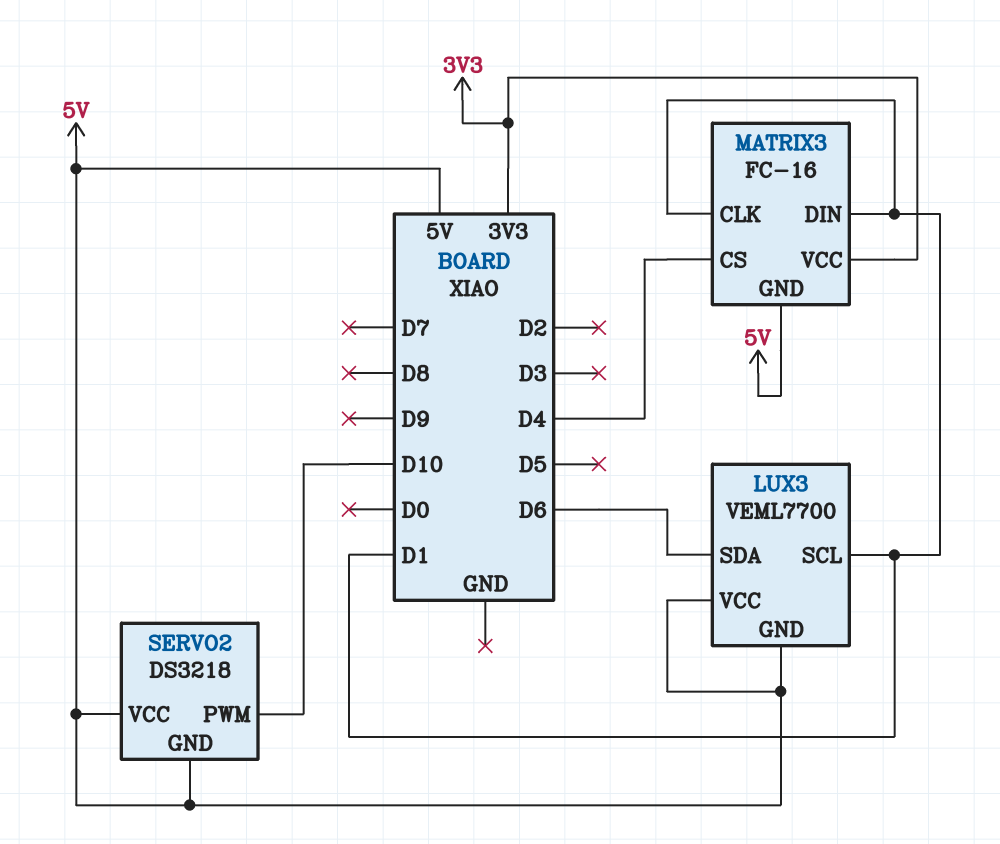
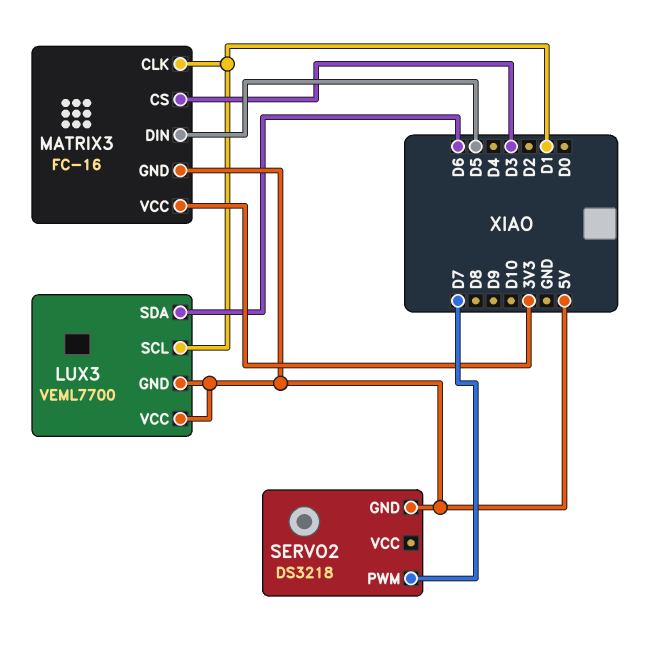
MATRIX3 pin CS: D4 -> D3
MATRIX3 pin DIN: D1 -> D5
SERVO2 pin PWM: D10 -> D7
SERVO2 pin VCC: 5V -> none

